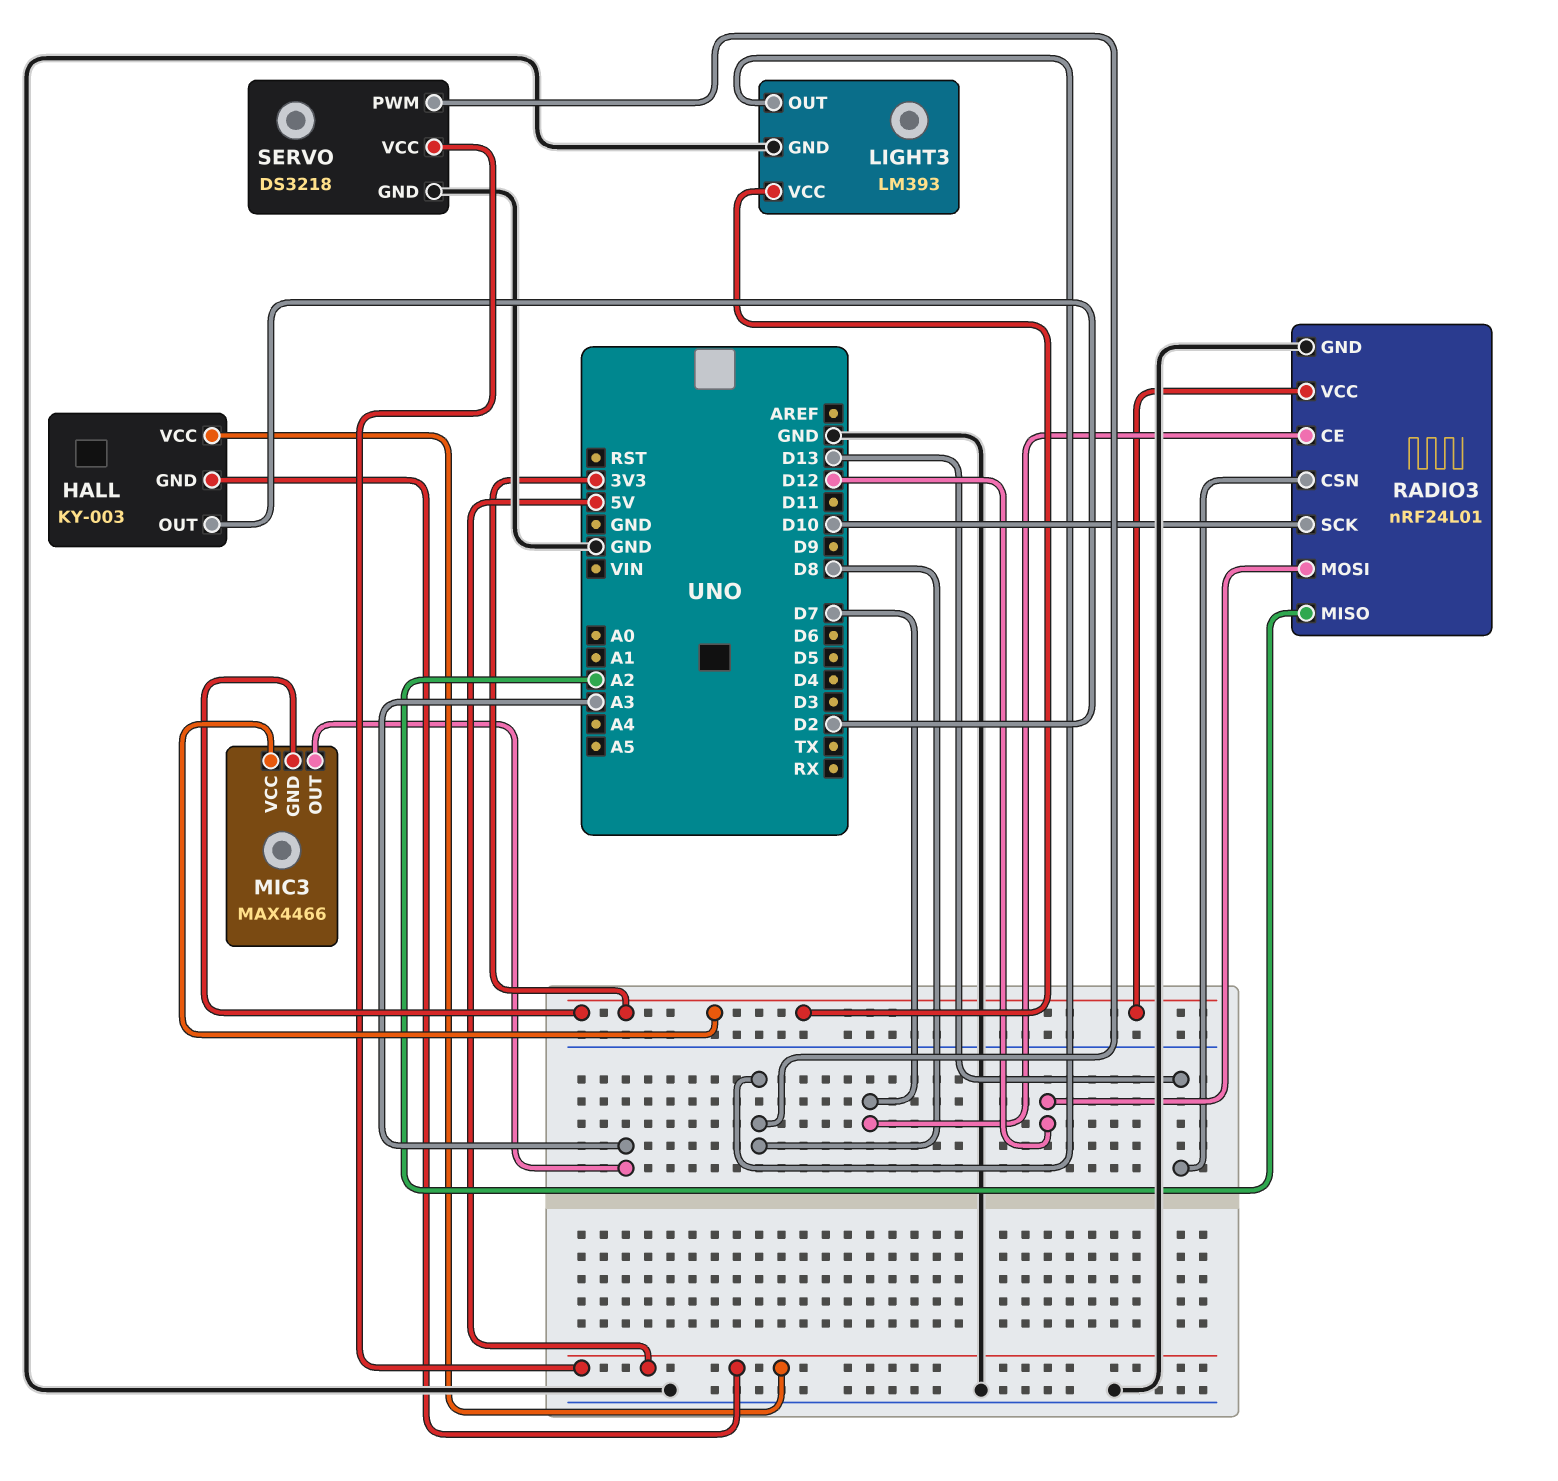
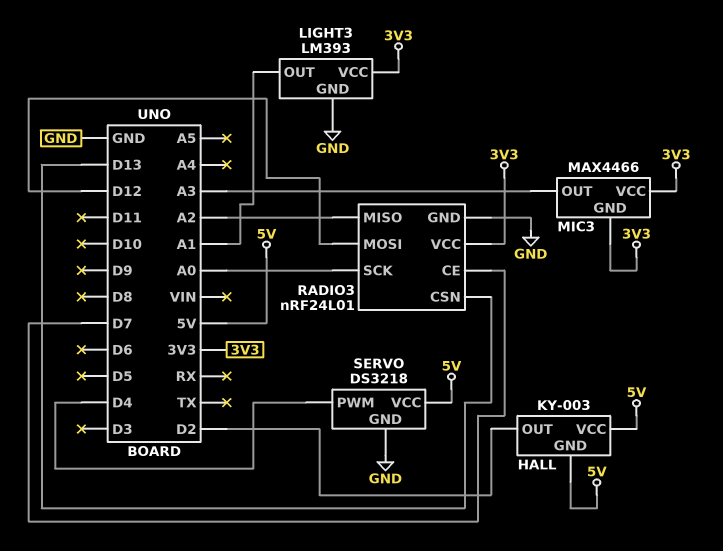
LIGHT3 pin OUT: D8 -> A1
RADIO3 pin SCK: D10 -> A0
SERVO pin PWM: D8 -> D4

